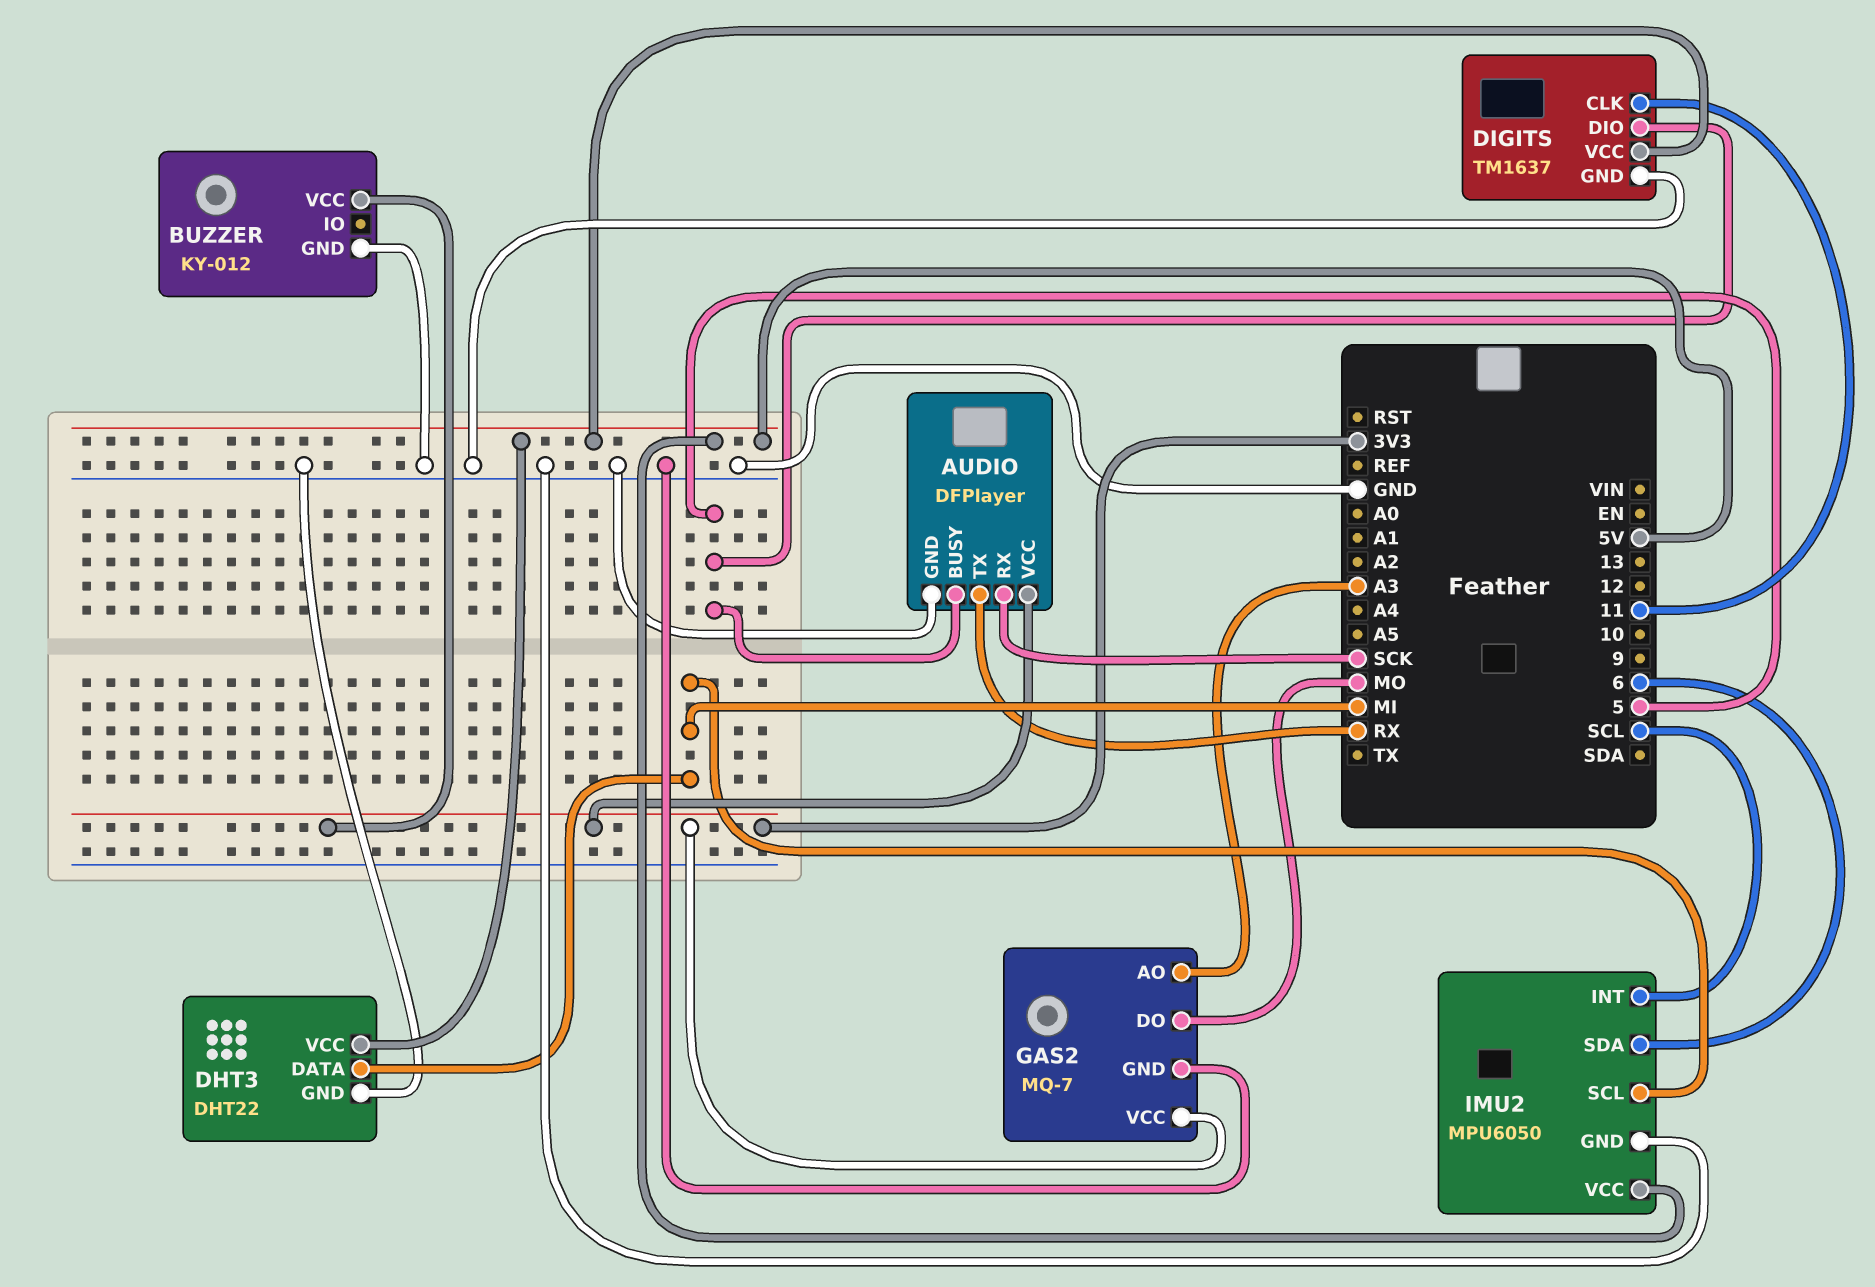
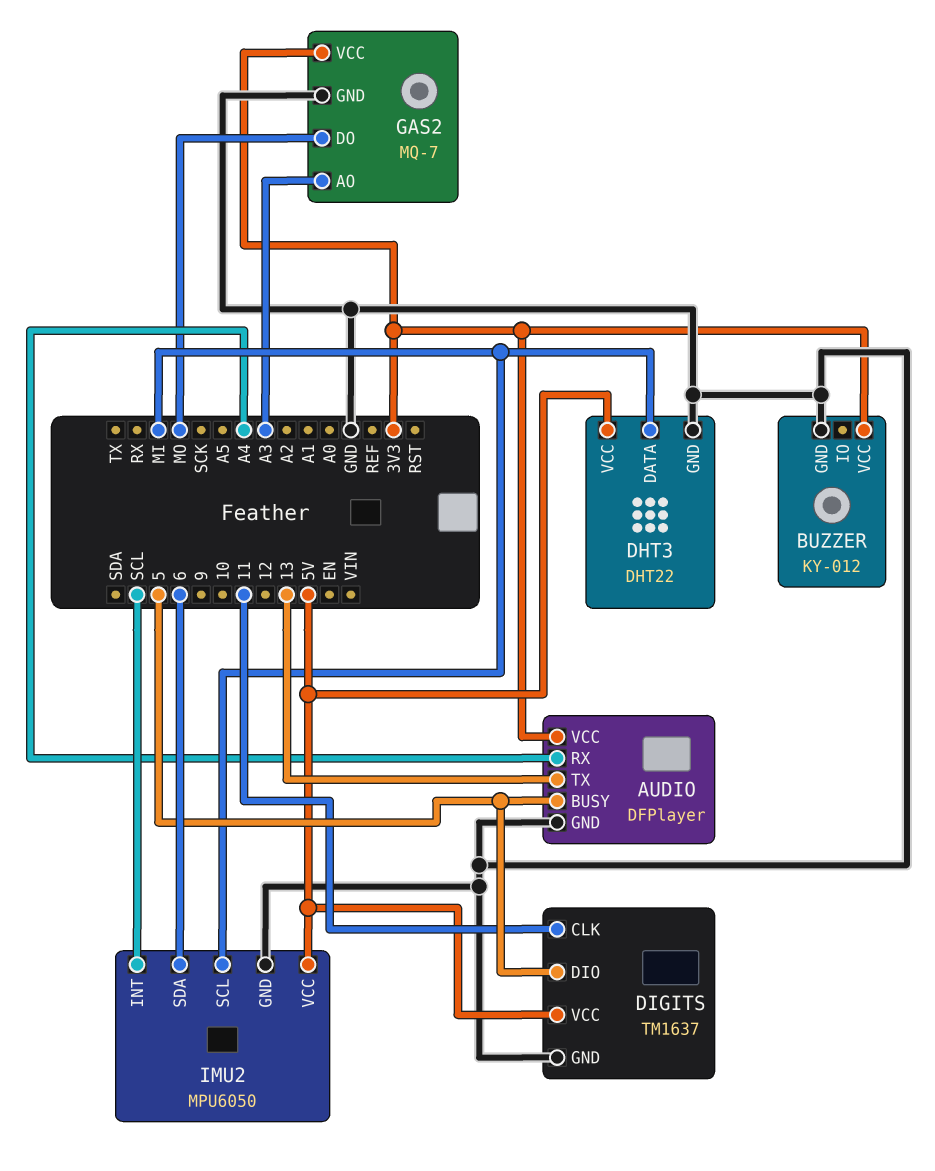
AUDIO pin RX: SCK -> A4
AUDIO pin TX: RX -> 13

